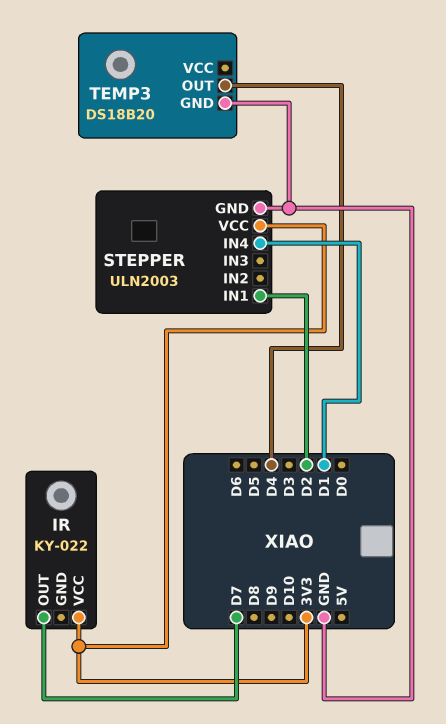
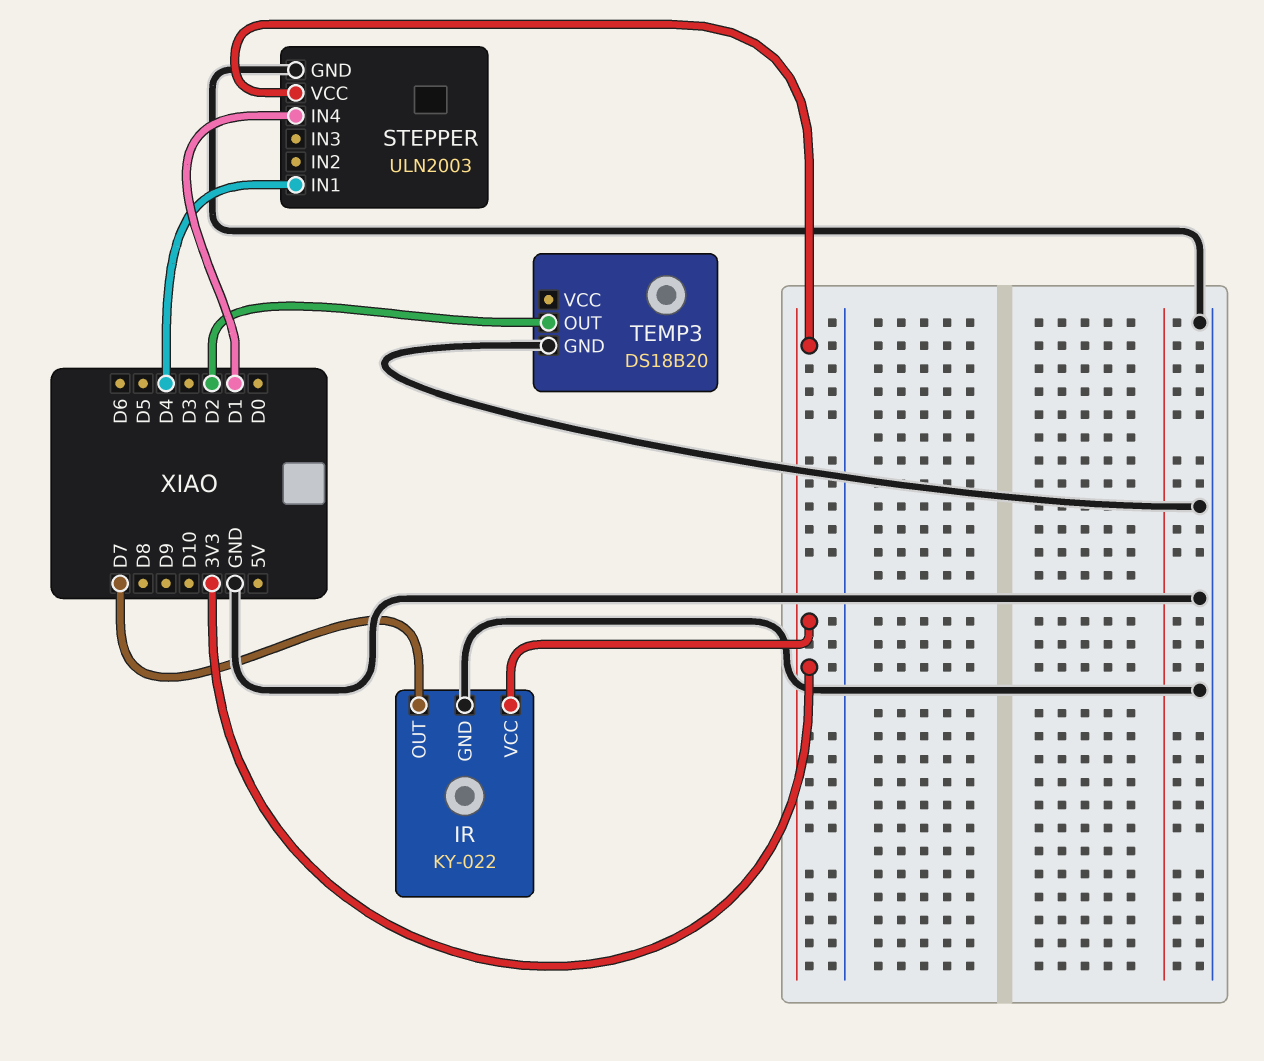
IR pin GND: none -> GND
STEPPER pin IN1: D2 -> D4
TEMP3 pin OUT: D4 -> D2

